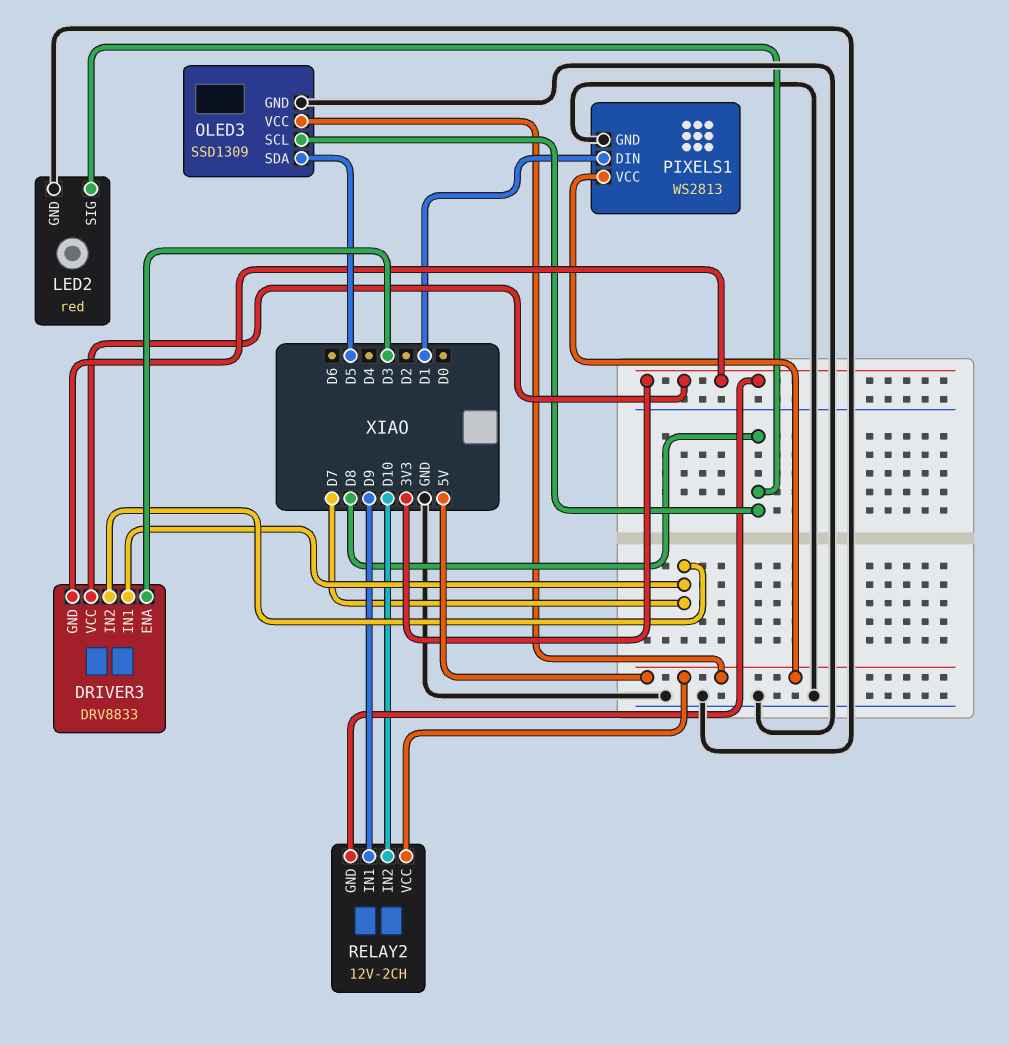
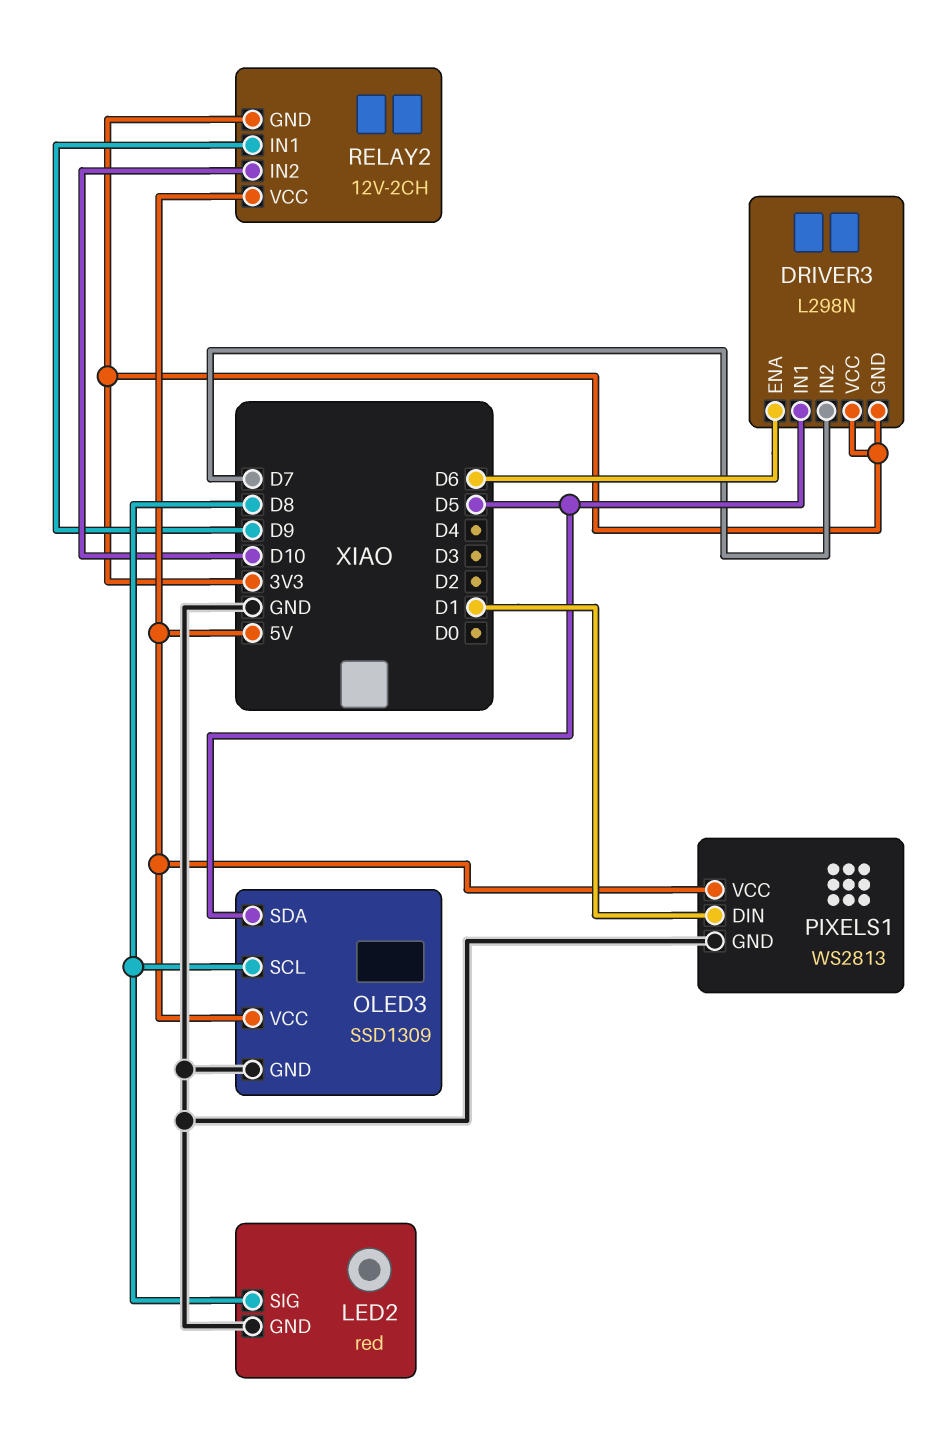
DRIVER3: DRV8833 -> L298N
DRIVER3 pin ENA: D3 -> D6
DRIVER3 pin IN1: D7 -> D5

